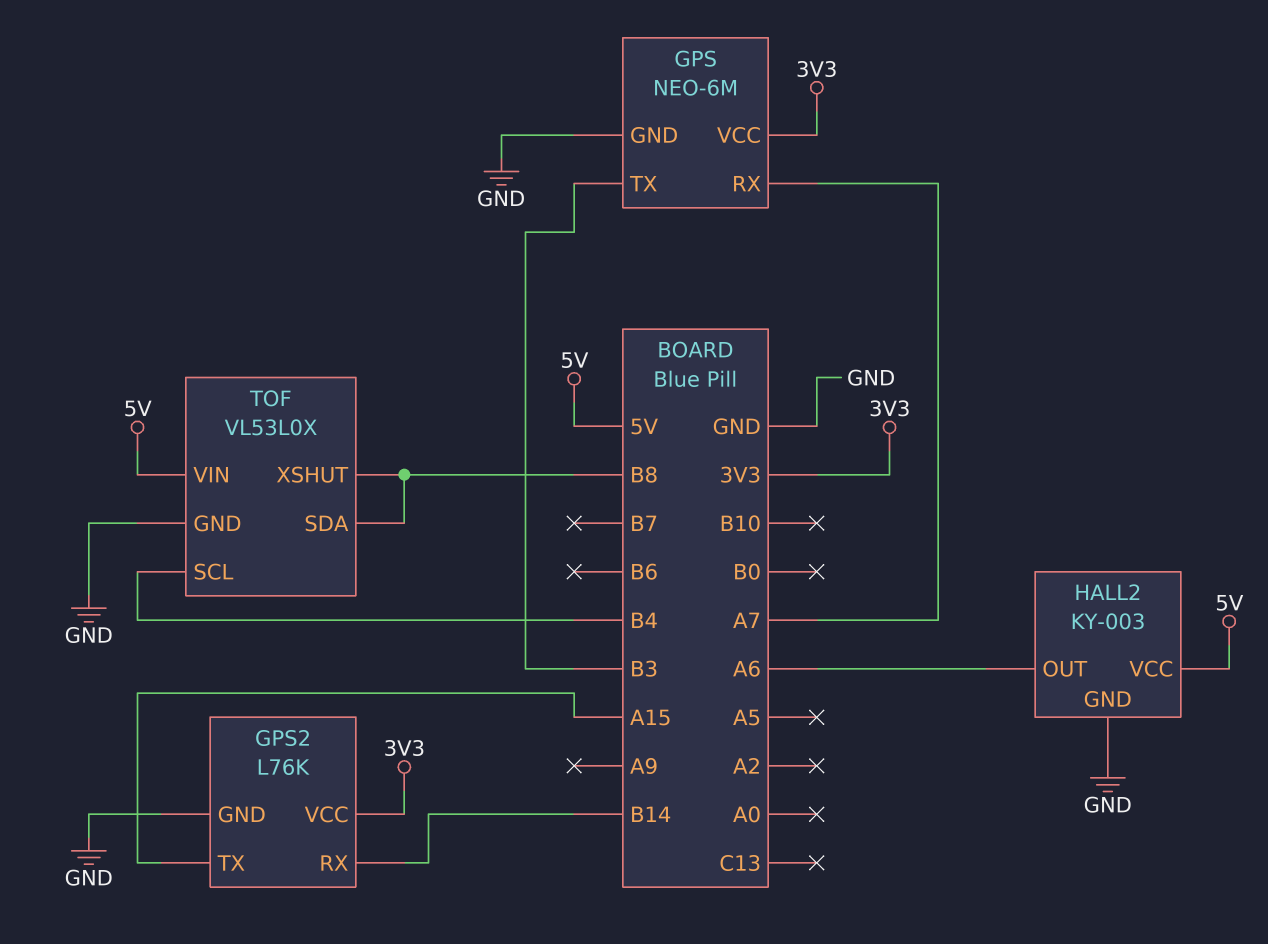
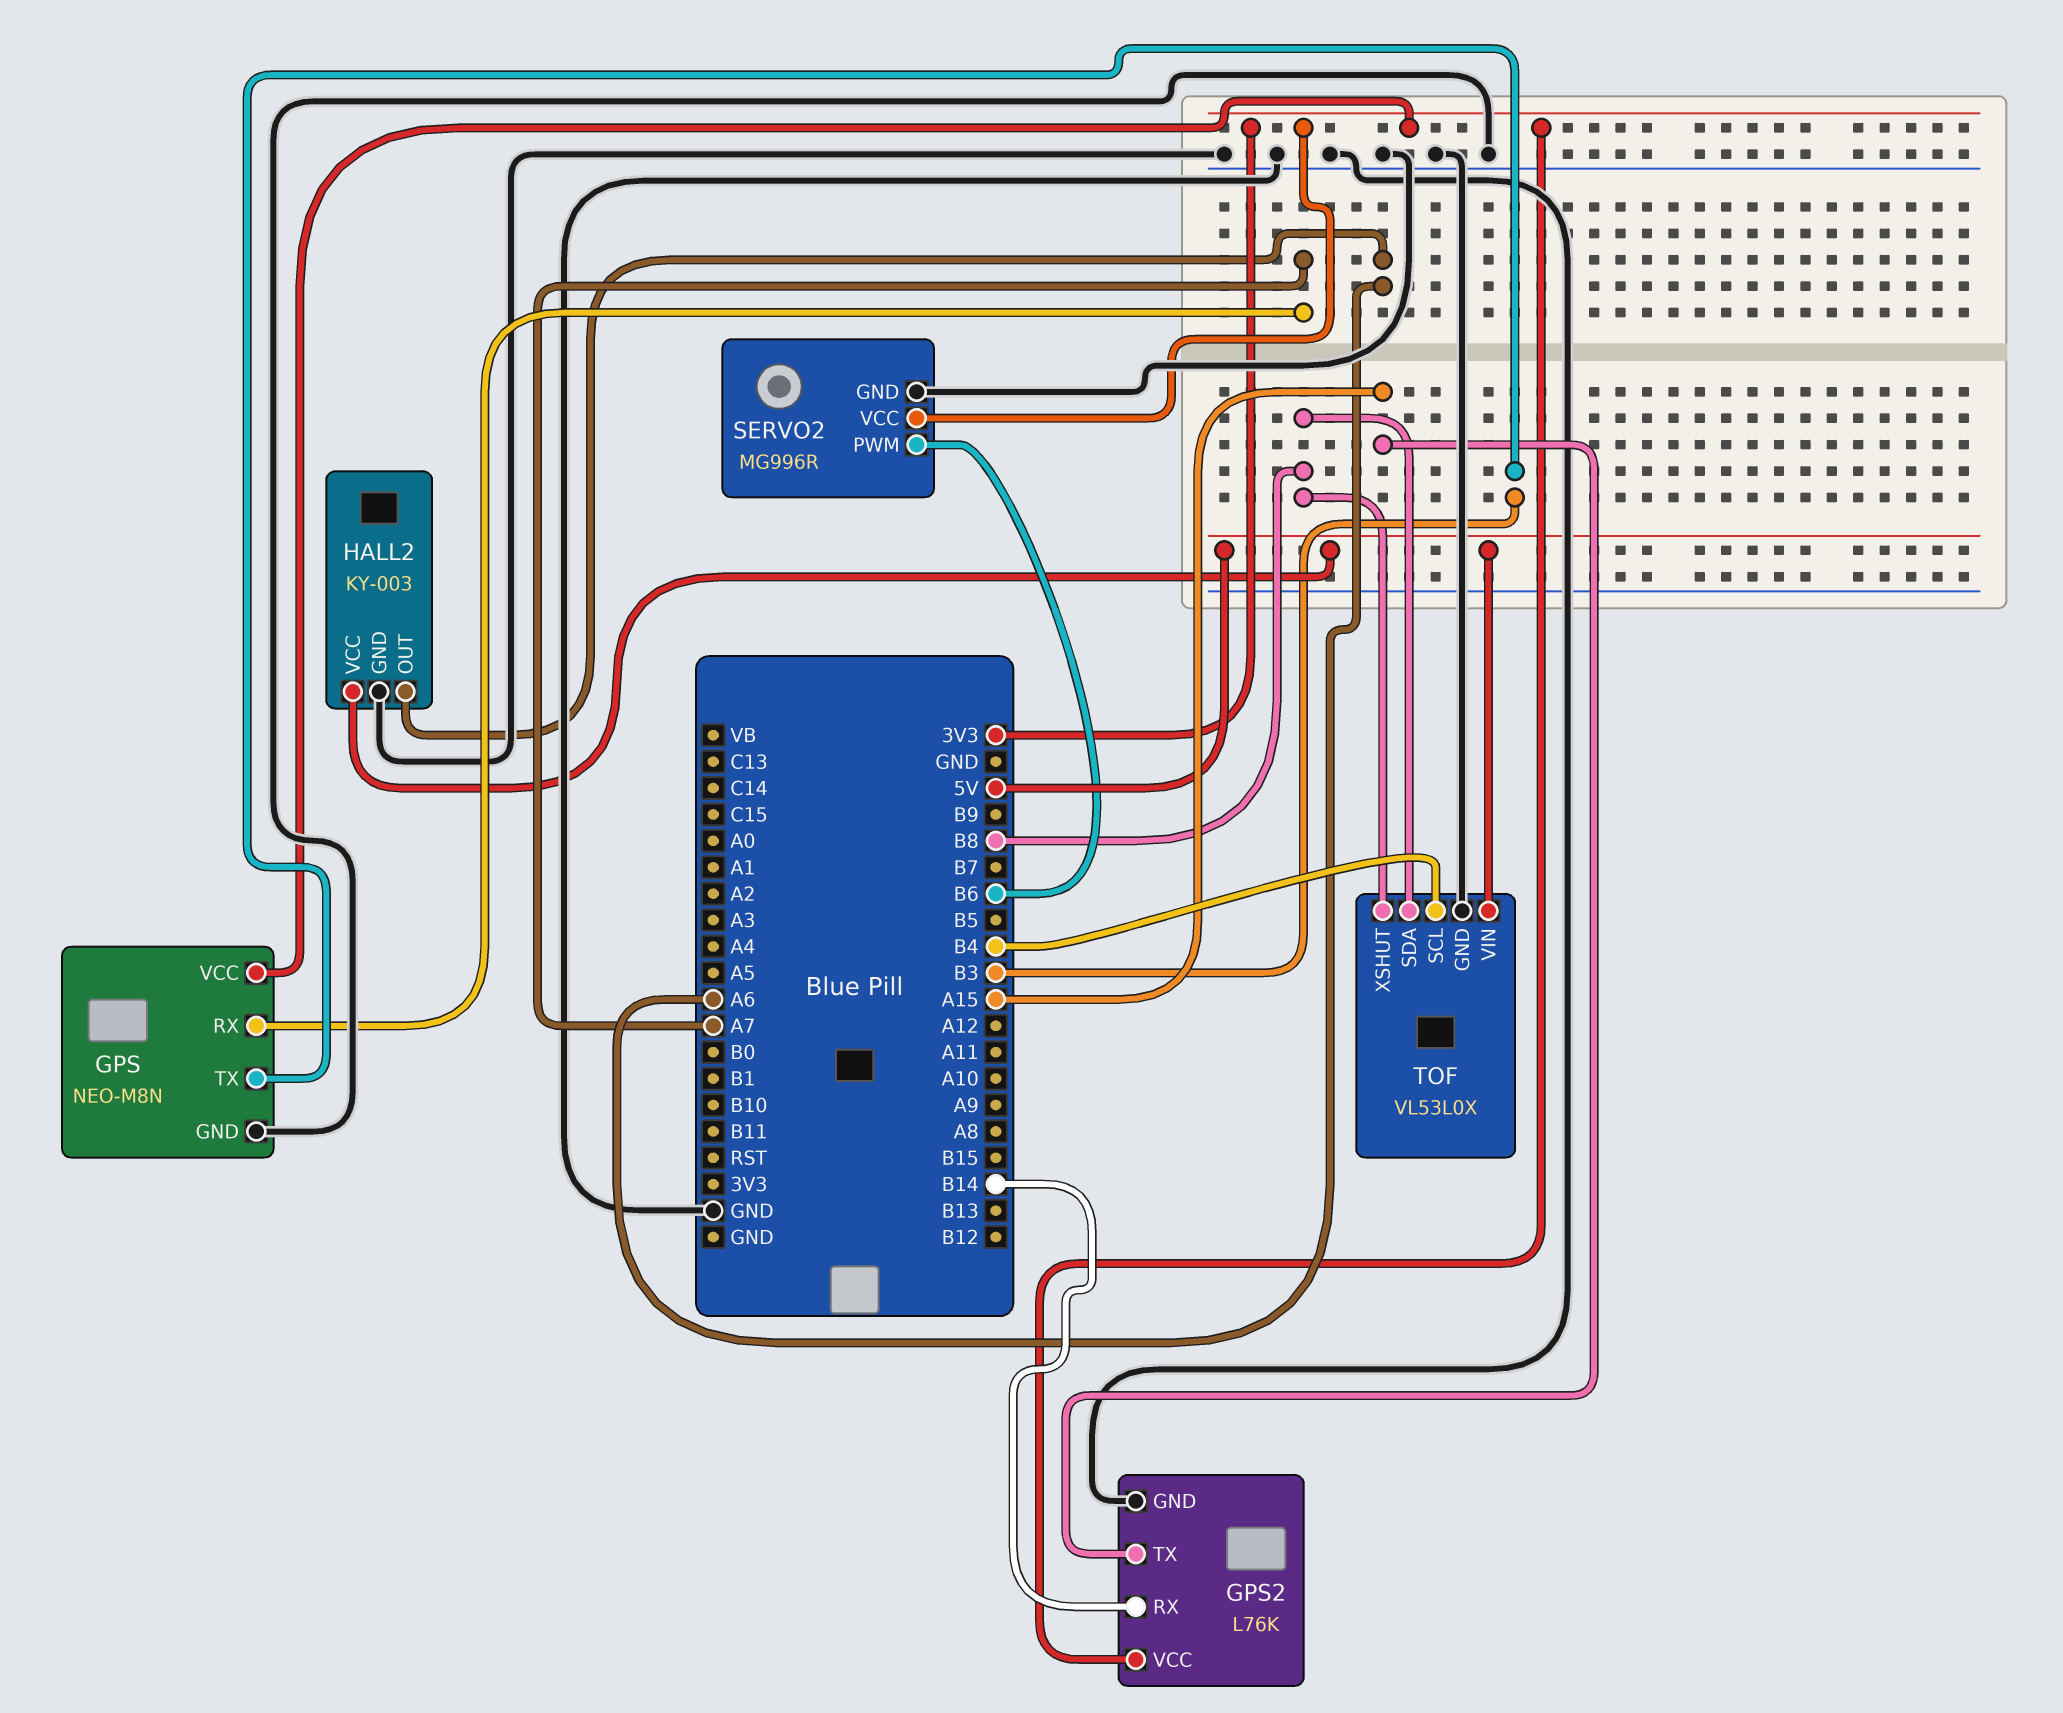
GPS: NEO-6M -> NEO-M8N
SERVO2: none -> MG996R
SERVO2 pin GND: none -> GND
SERVO2 pin PWM: none -> B6
SERVO2 pin VCC: none -> 3V3

